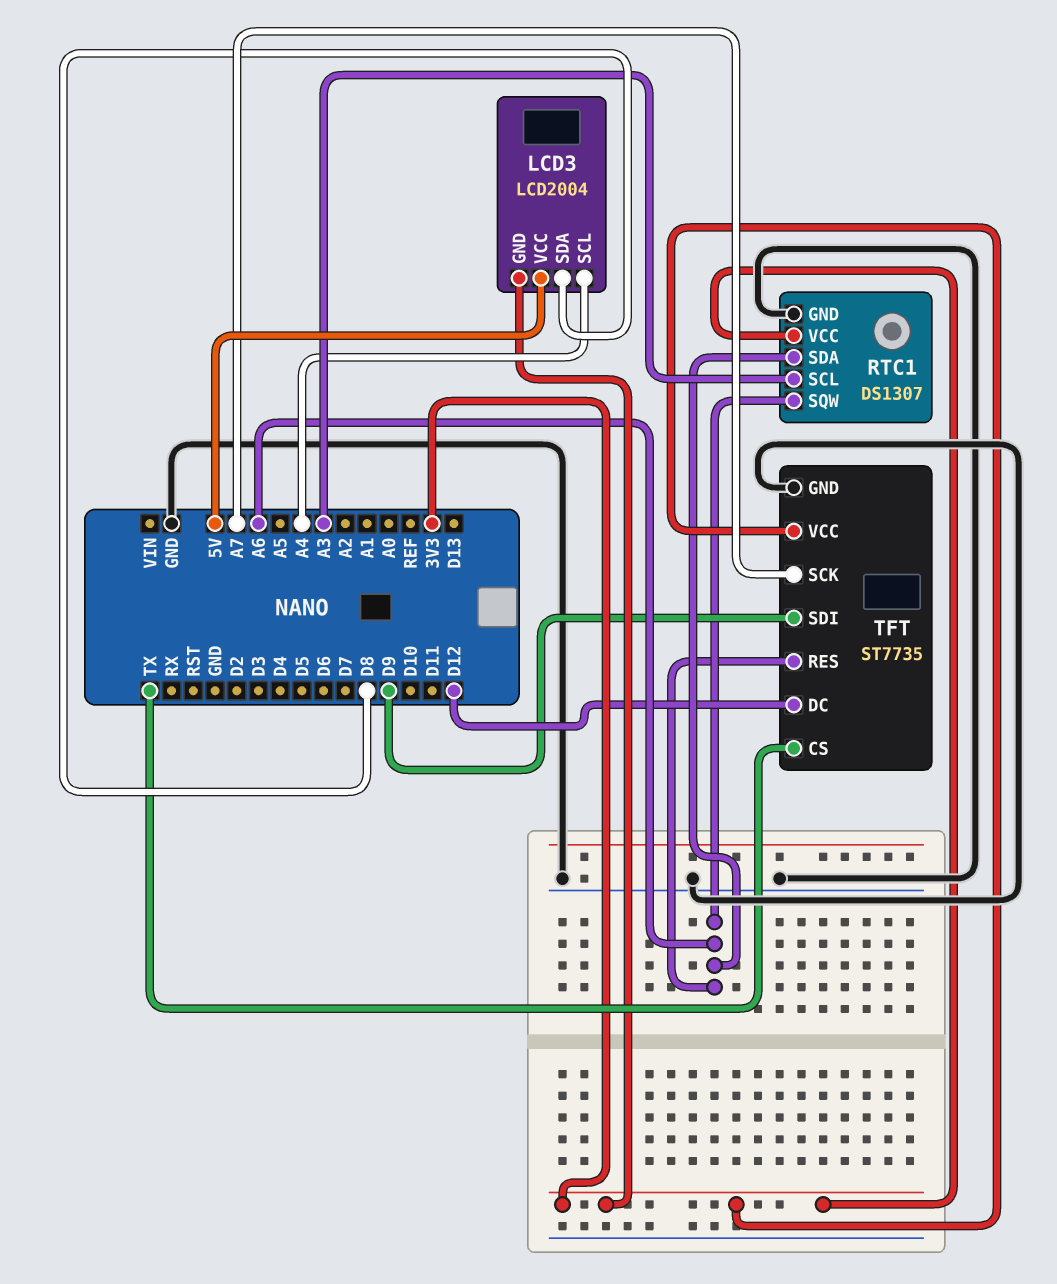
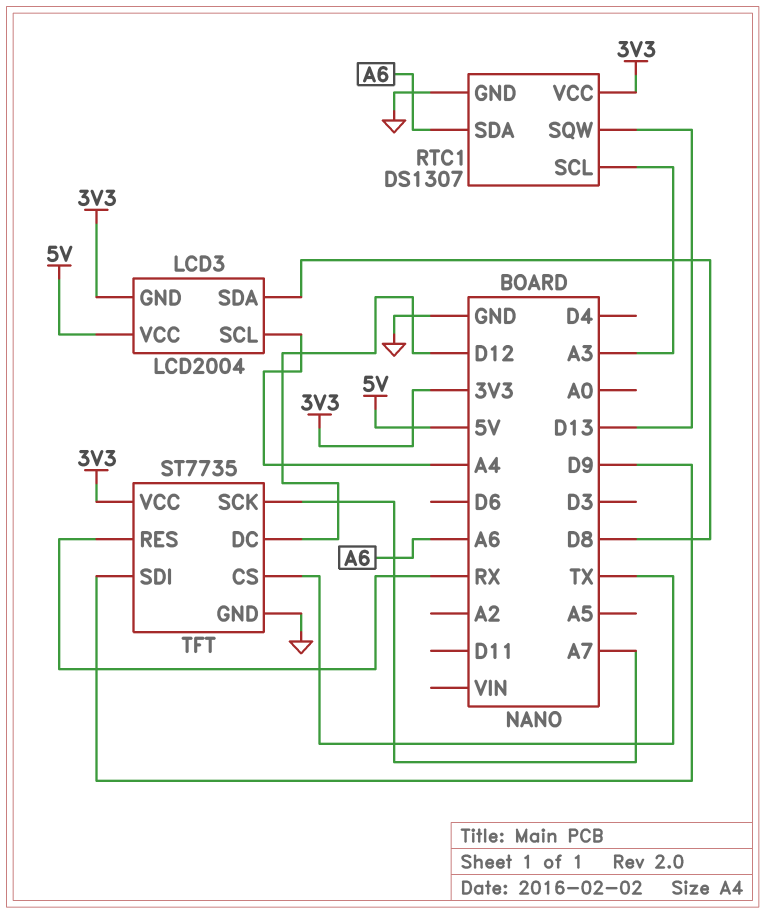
RTC1 pin SQW: A6 -> D13
TFT pin RES: A6 -> RX

